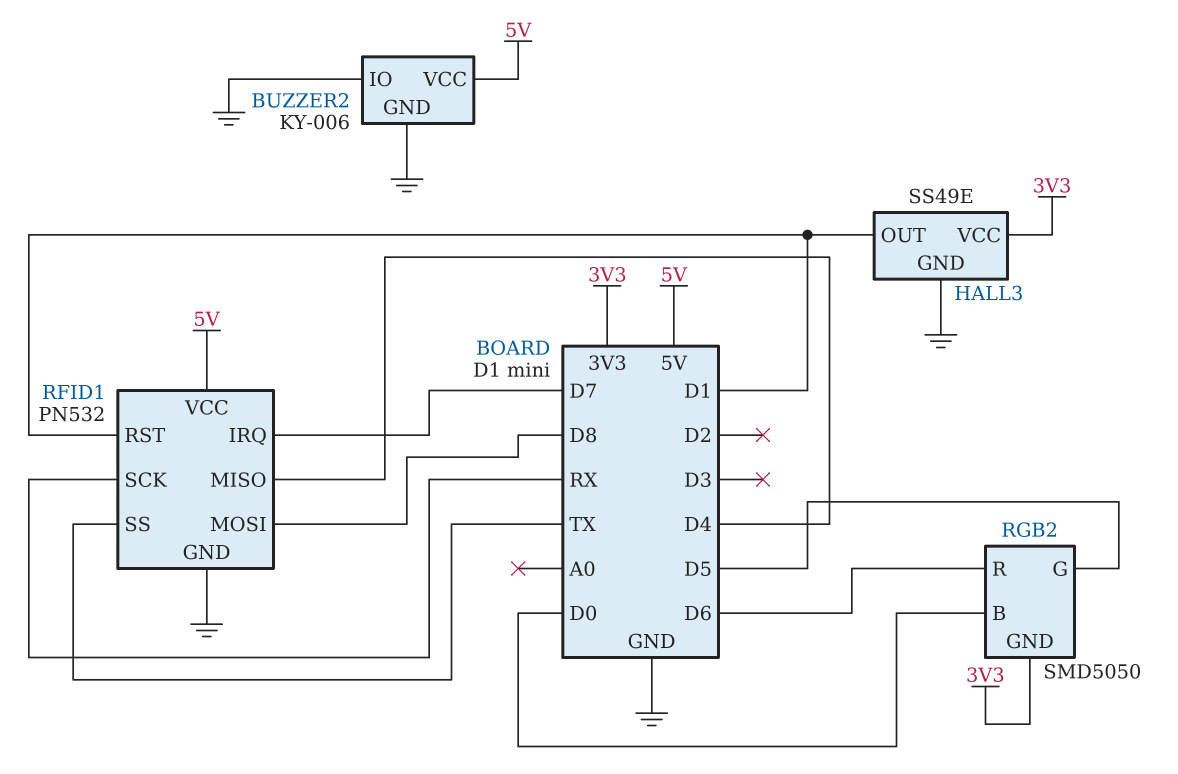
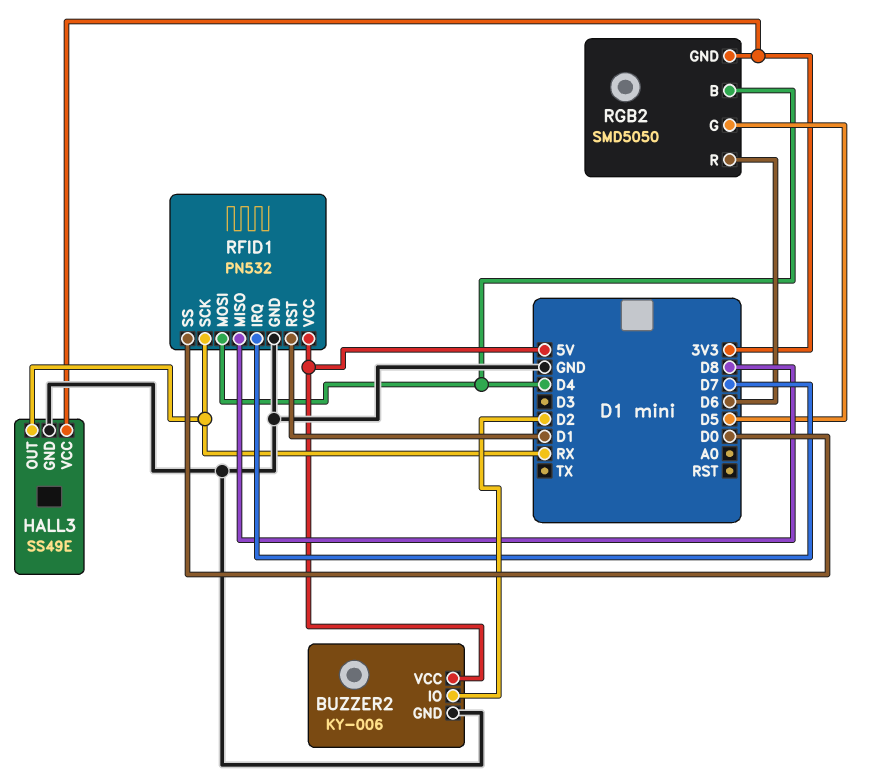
BUZZER2 pin IO: GND -> D2
HALL3 pin OUT: D1 -> RX
RFID1 pin MISO: D4 -> D8
RFID1 pin MOSI: D8 -> D4
RFID1 pin SS: TX -> D0
RGB2 pin B: D0 -> D4

